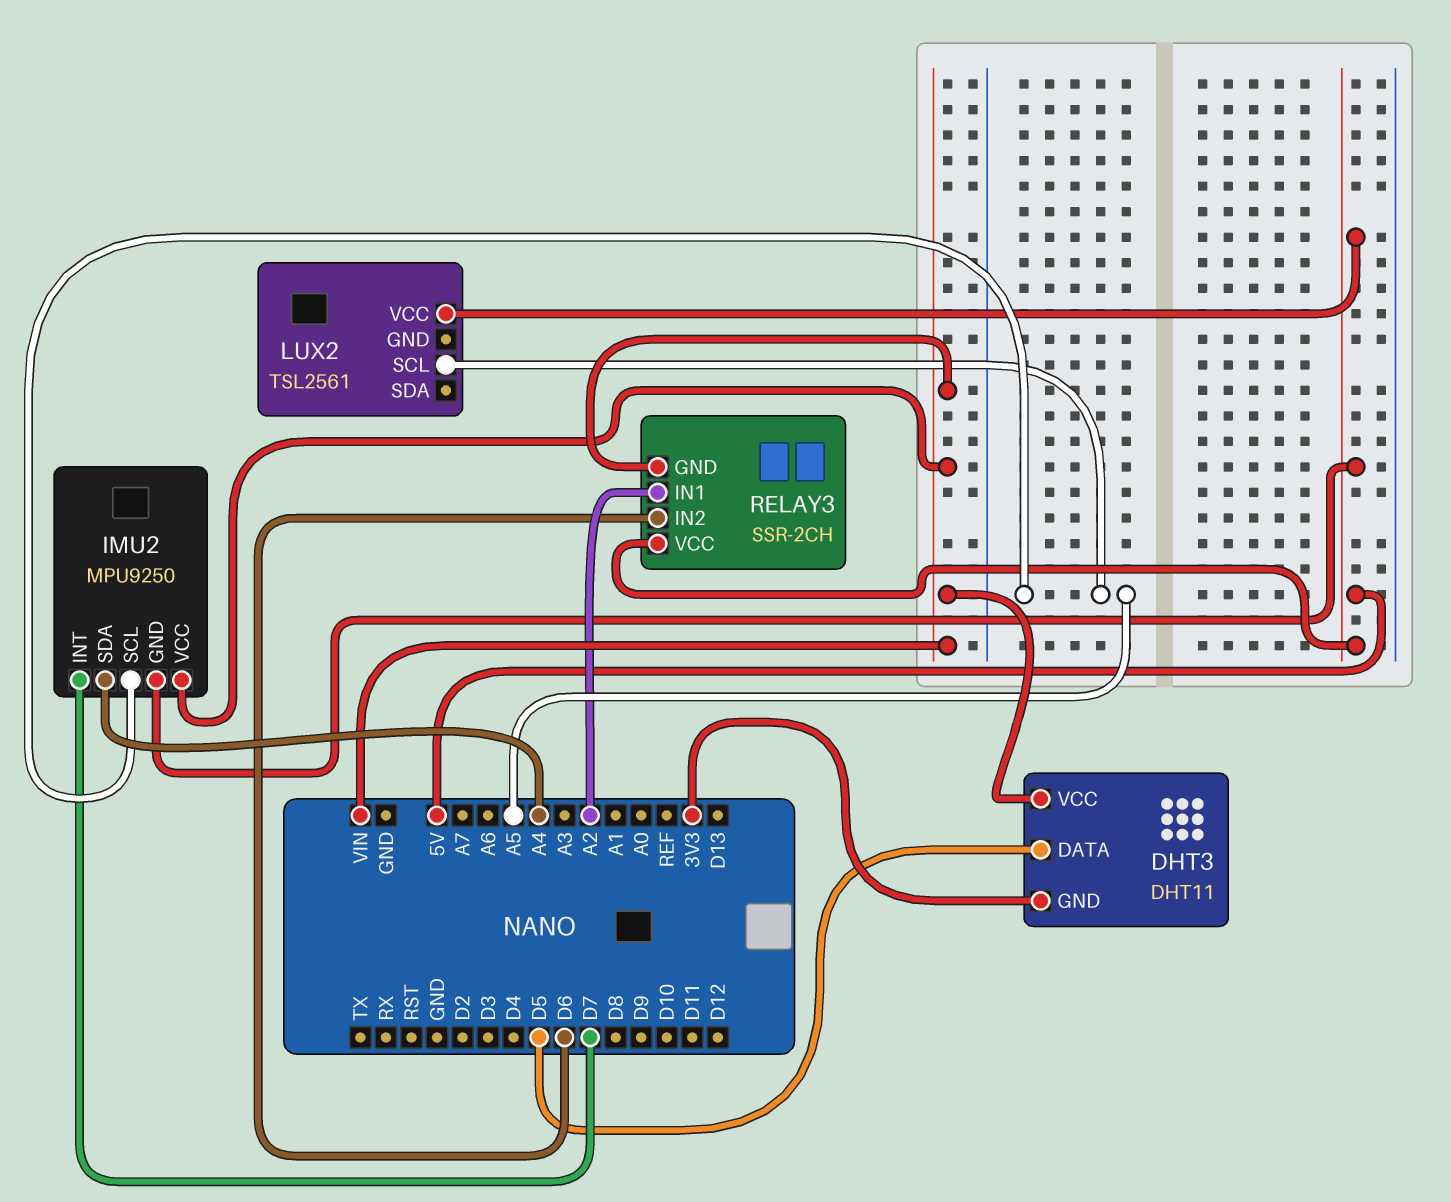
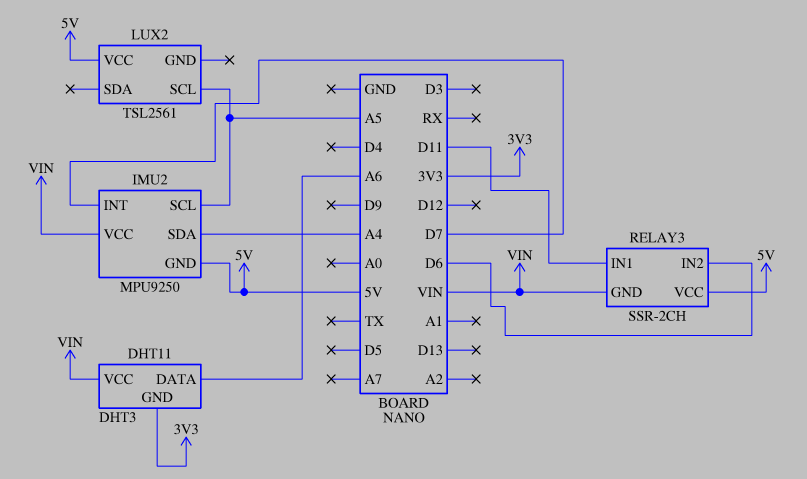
DHT3 pin DATA: D5 -> A6
RELAY3 pin IN1: A2 -> D11

